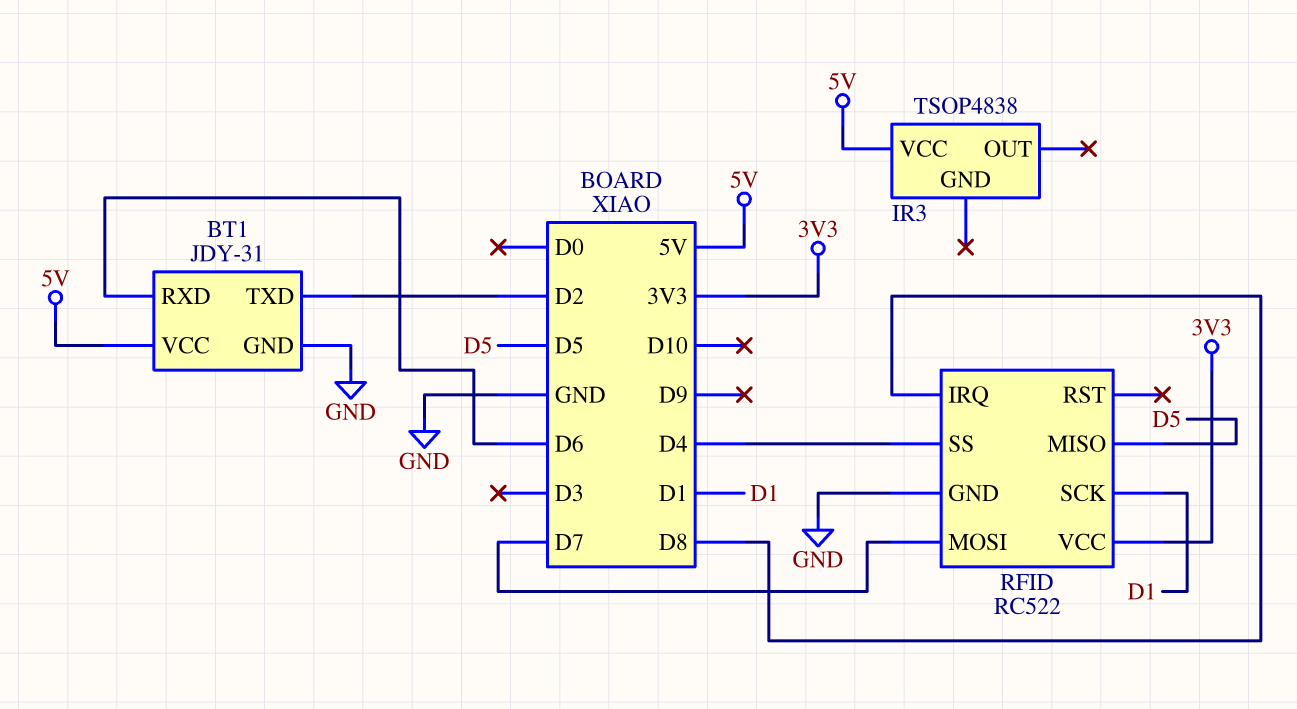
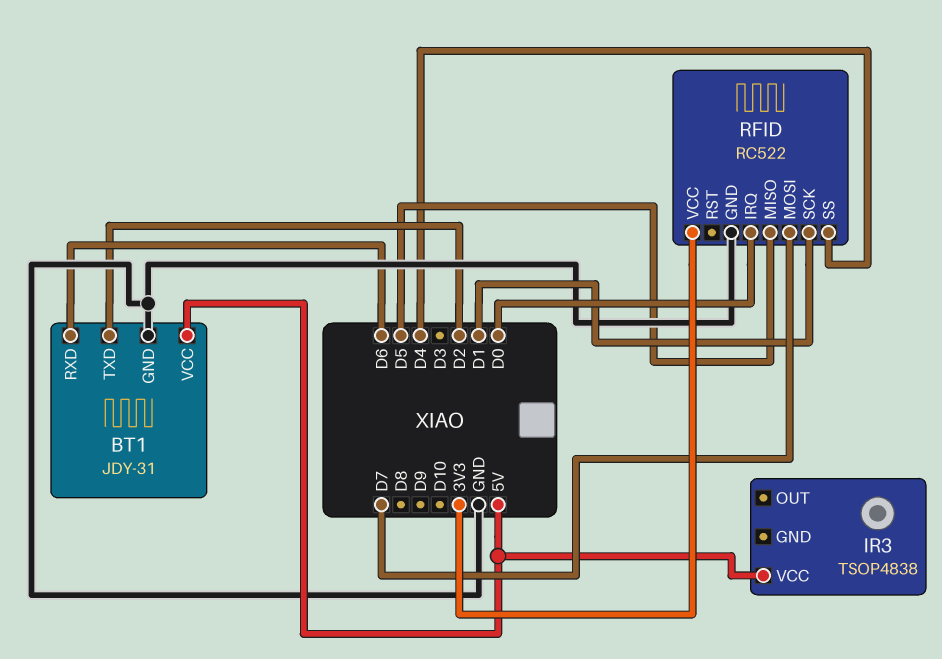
RFID pin IRQ: D8 -> D0

